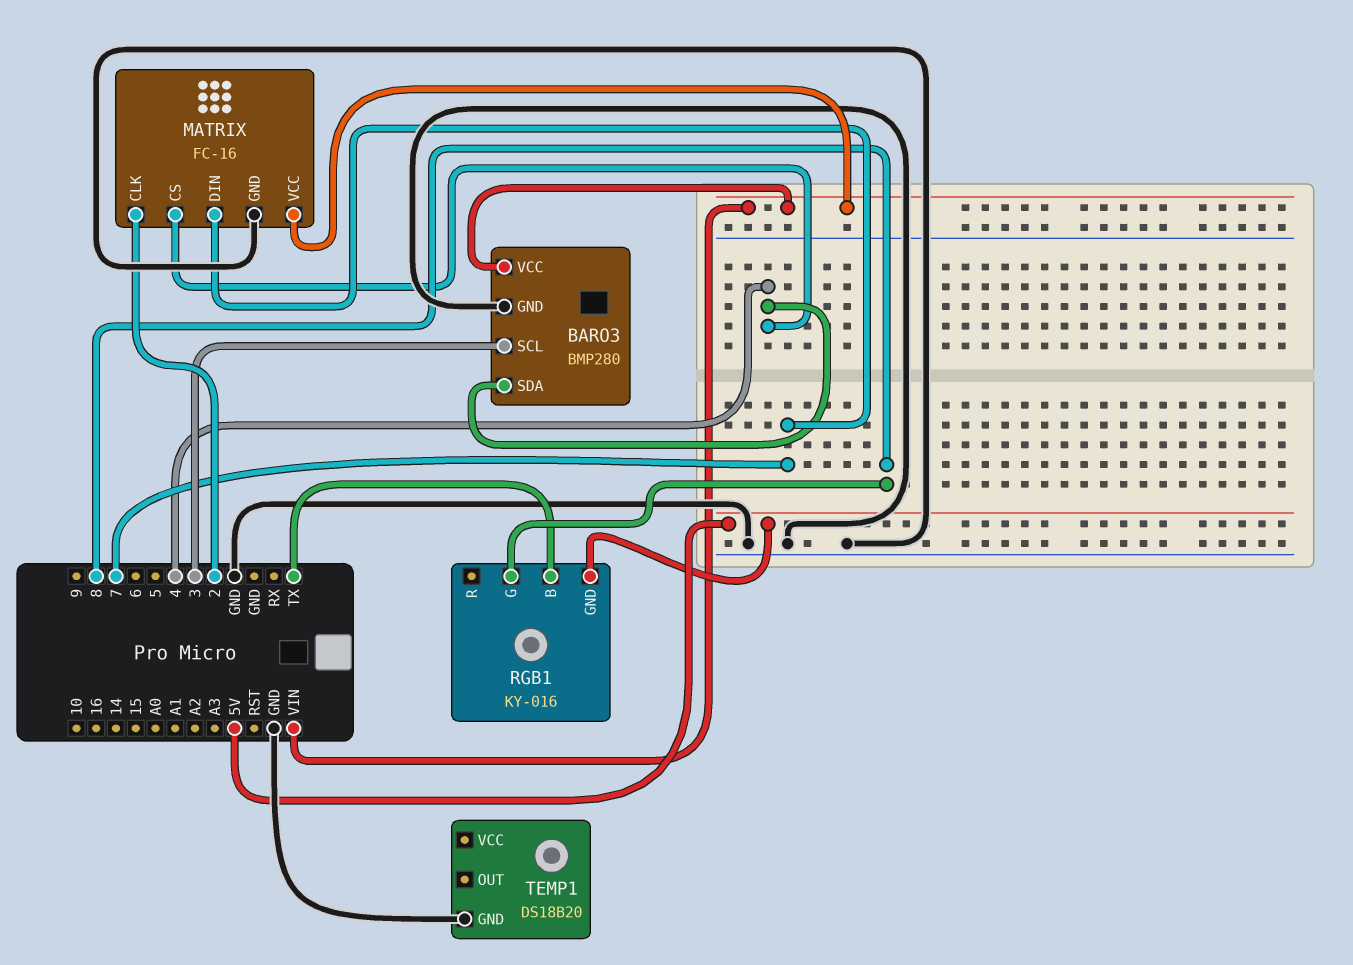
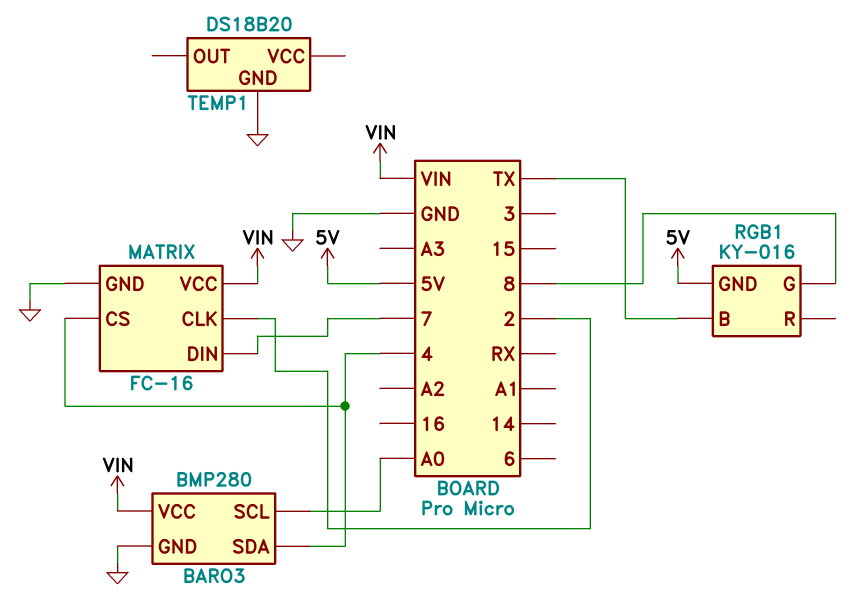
BARO3 pin SCL: 3 -> A0

